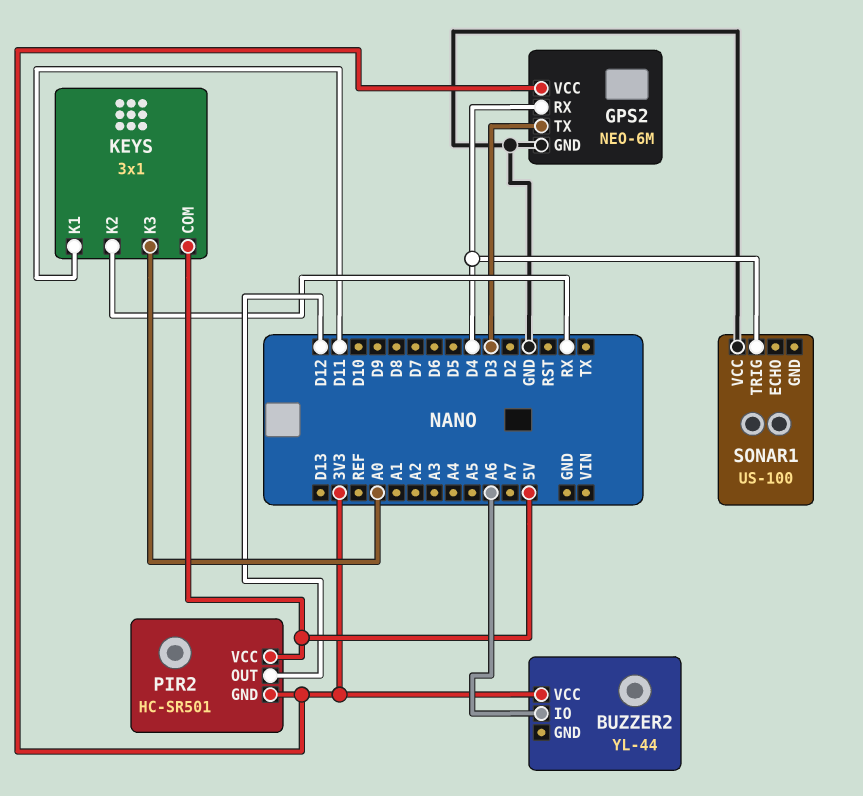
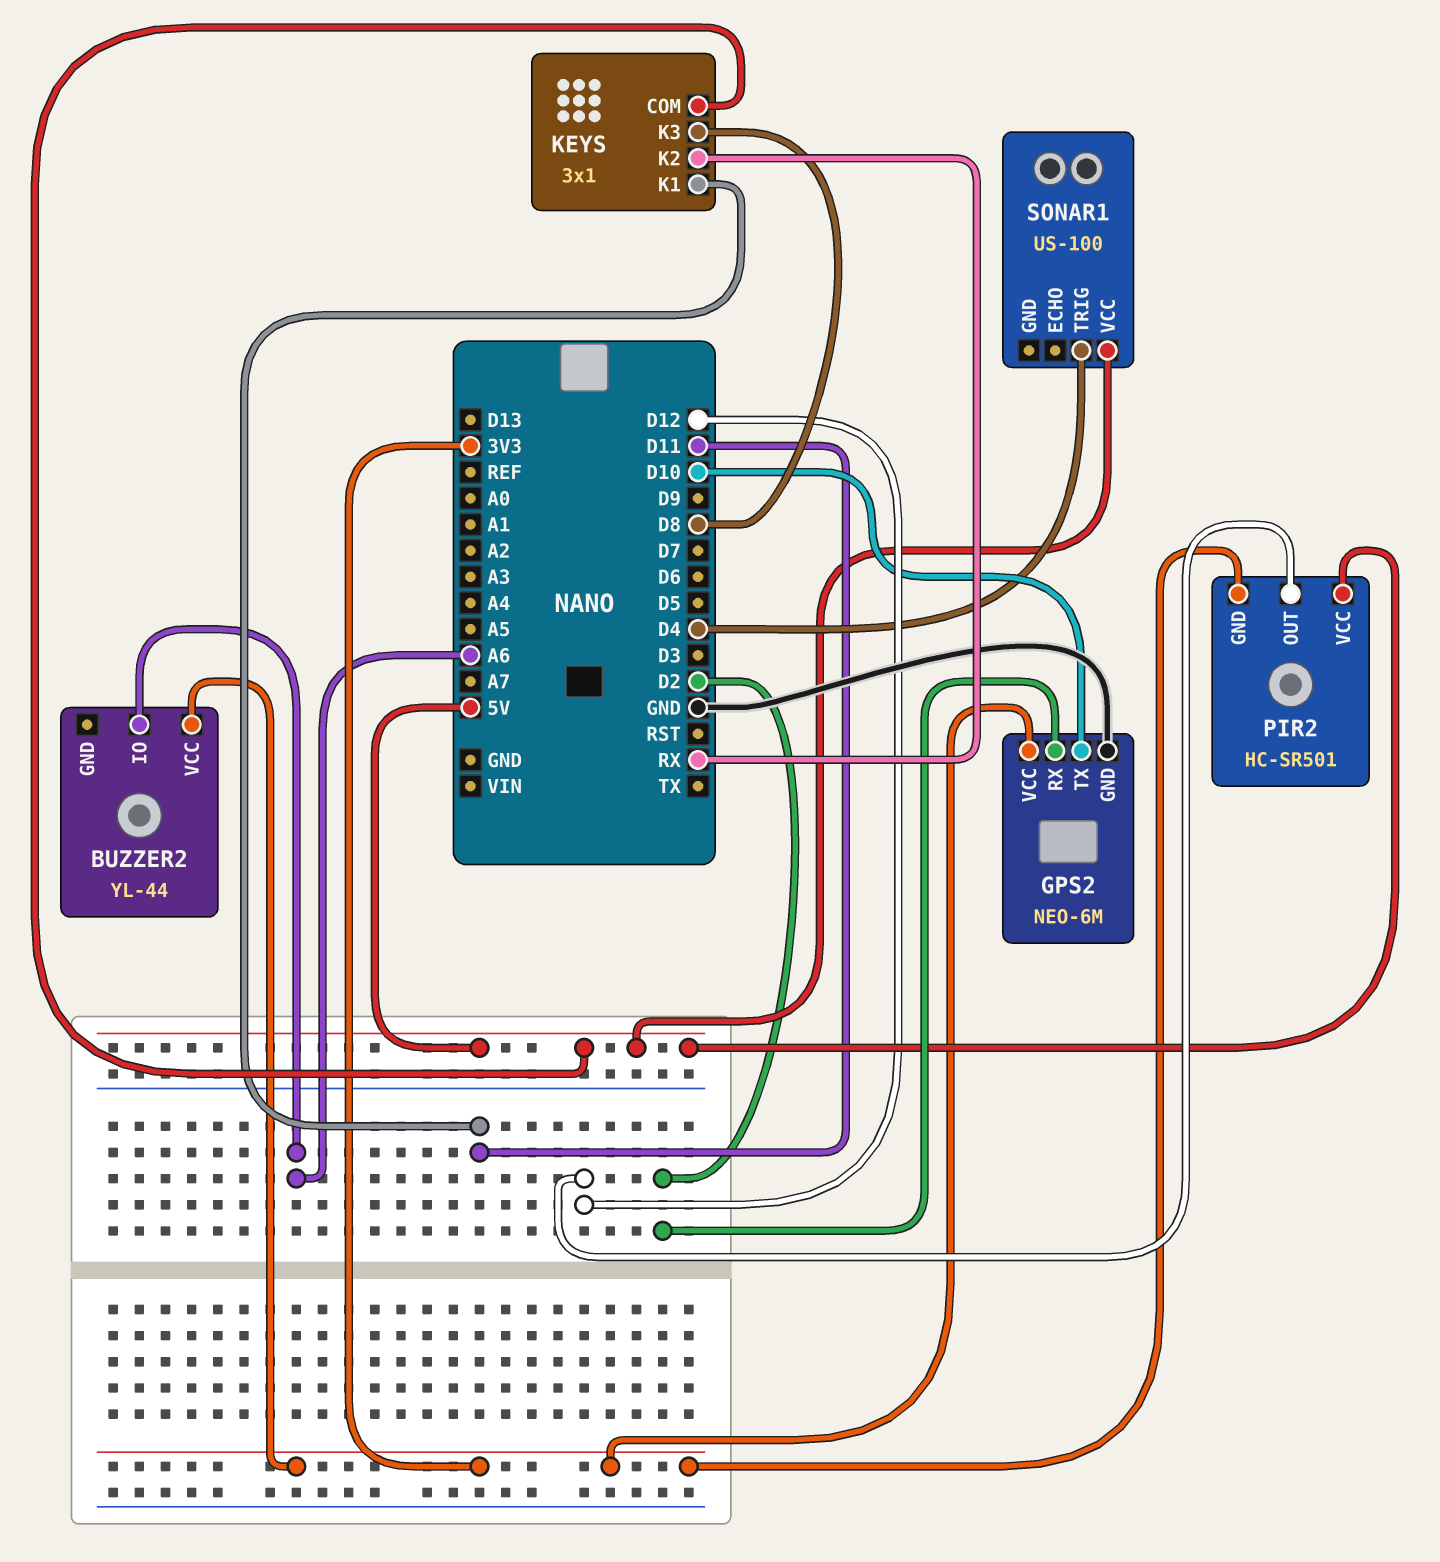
GPS2 pin RX: D4 -> D2
GPS2 pin TX: D3 -> D10
KEYS pin K3: A0 -> D8
SONAR1 pin VCC: GND -> 5V

